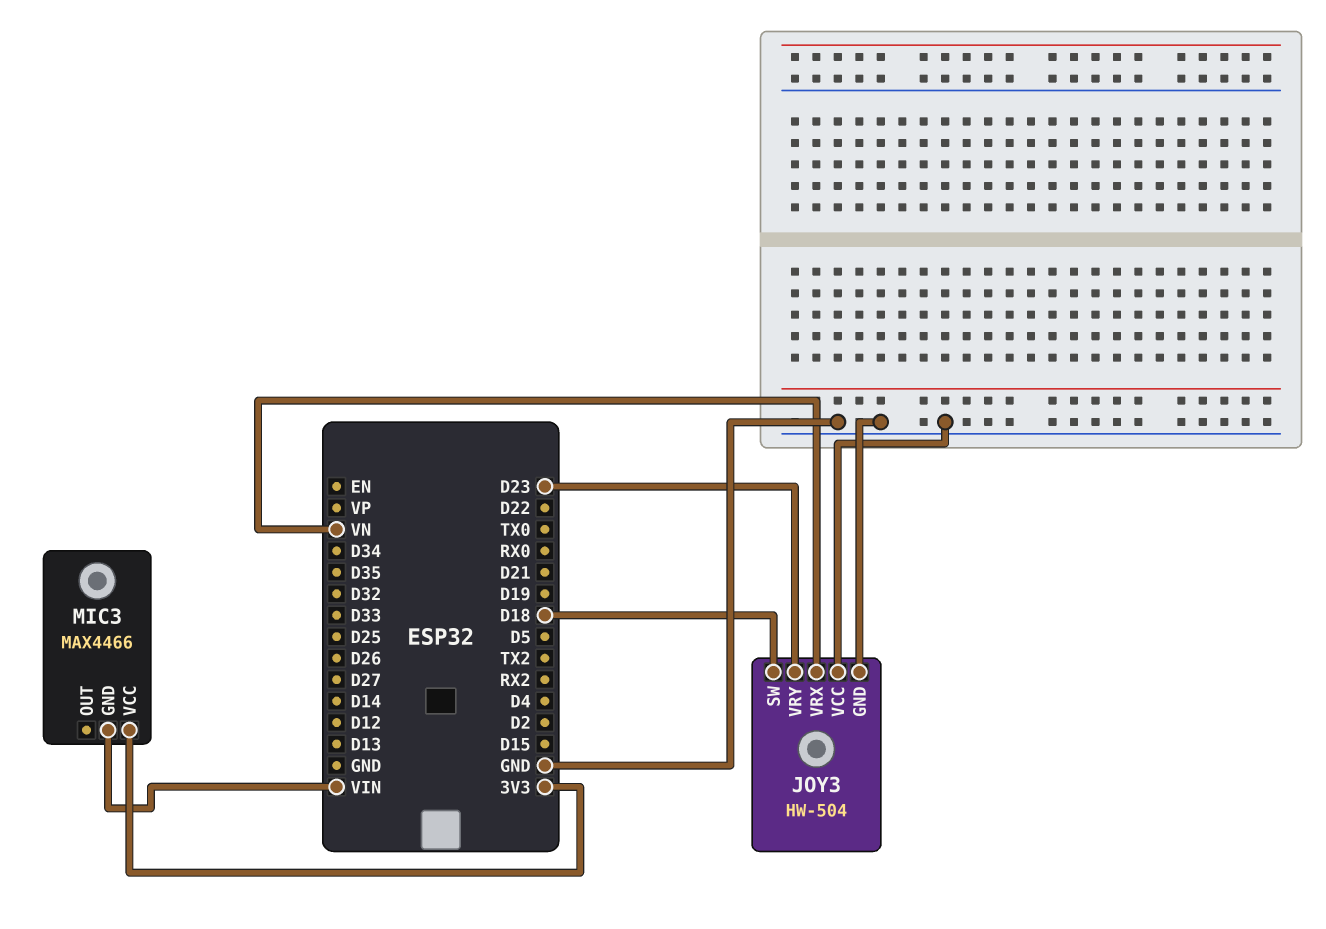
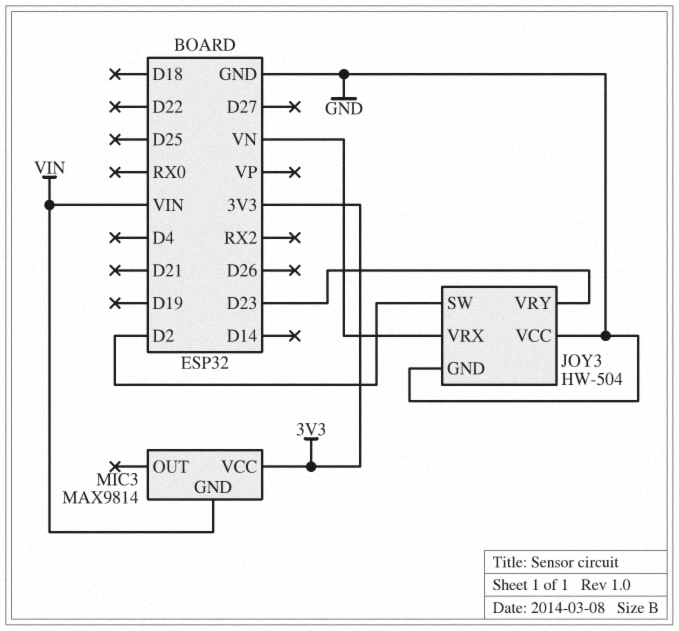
JOY3 pin SW: D18 -> D2
MIC3: MAX4466 -> MAX9814

